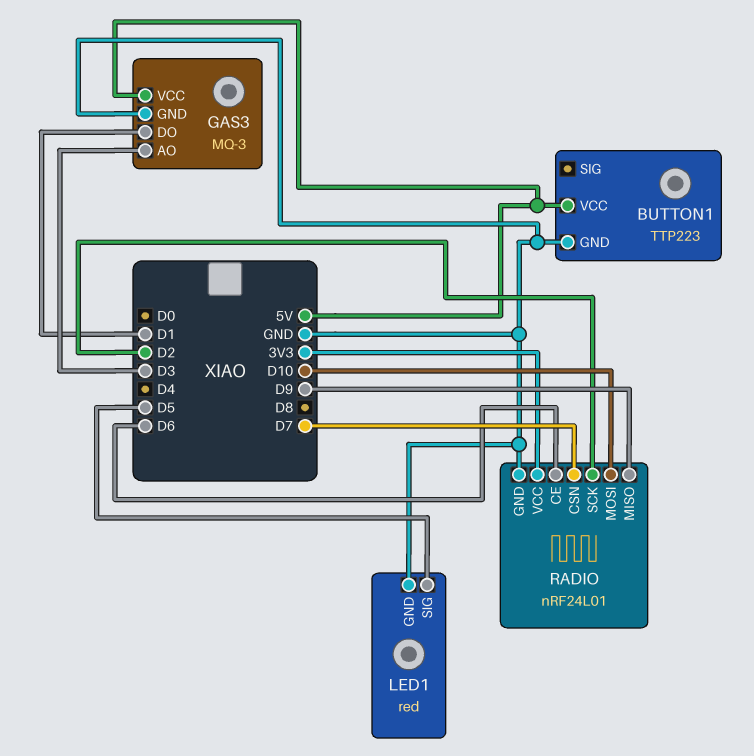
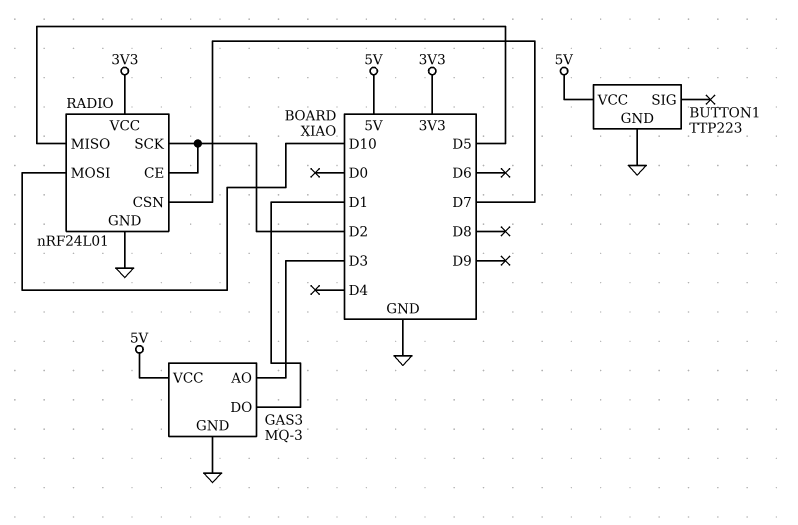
LED1: red -> none
LED1 pin GND: GND -> none
LED1 pin SIG: D5 -> none
RADIO pin CE: D6 -> D2
RADIO pin MISO: D9 -> D5

